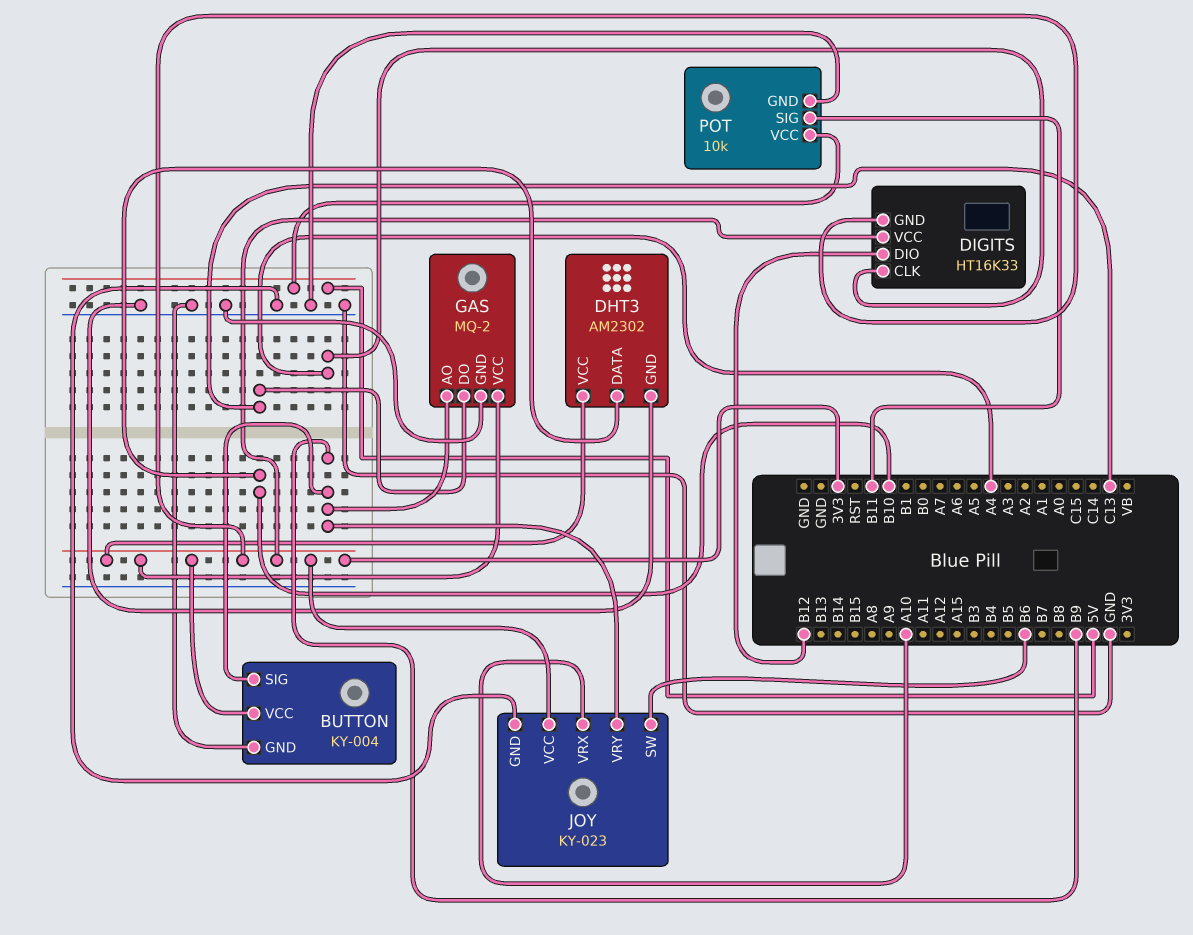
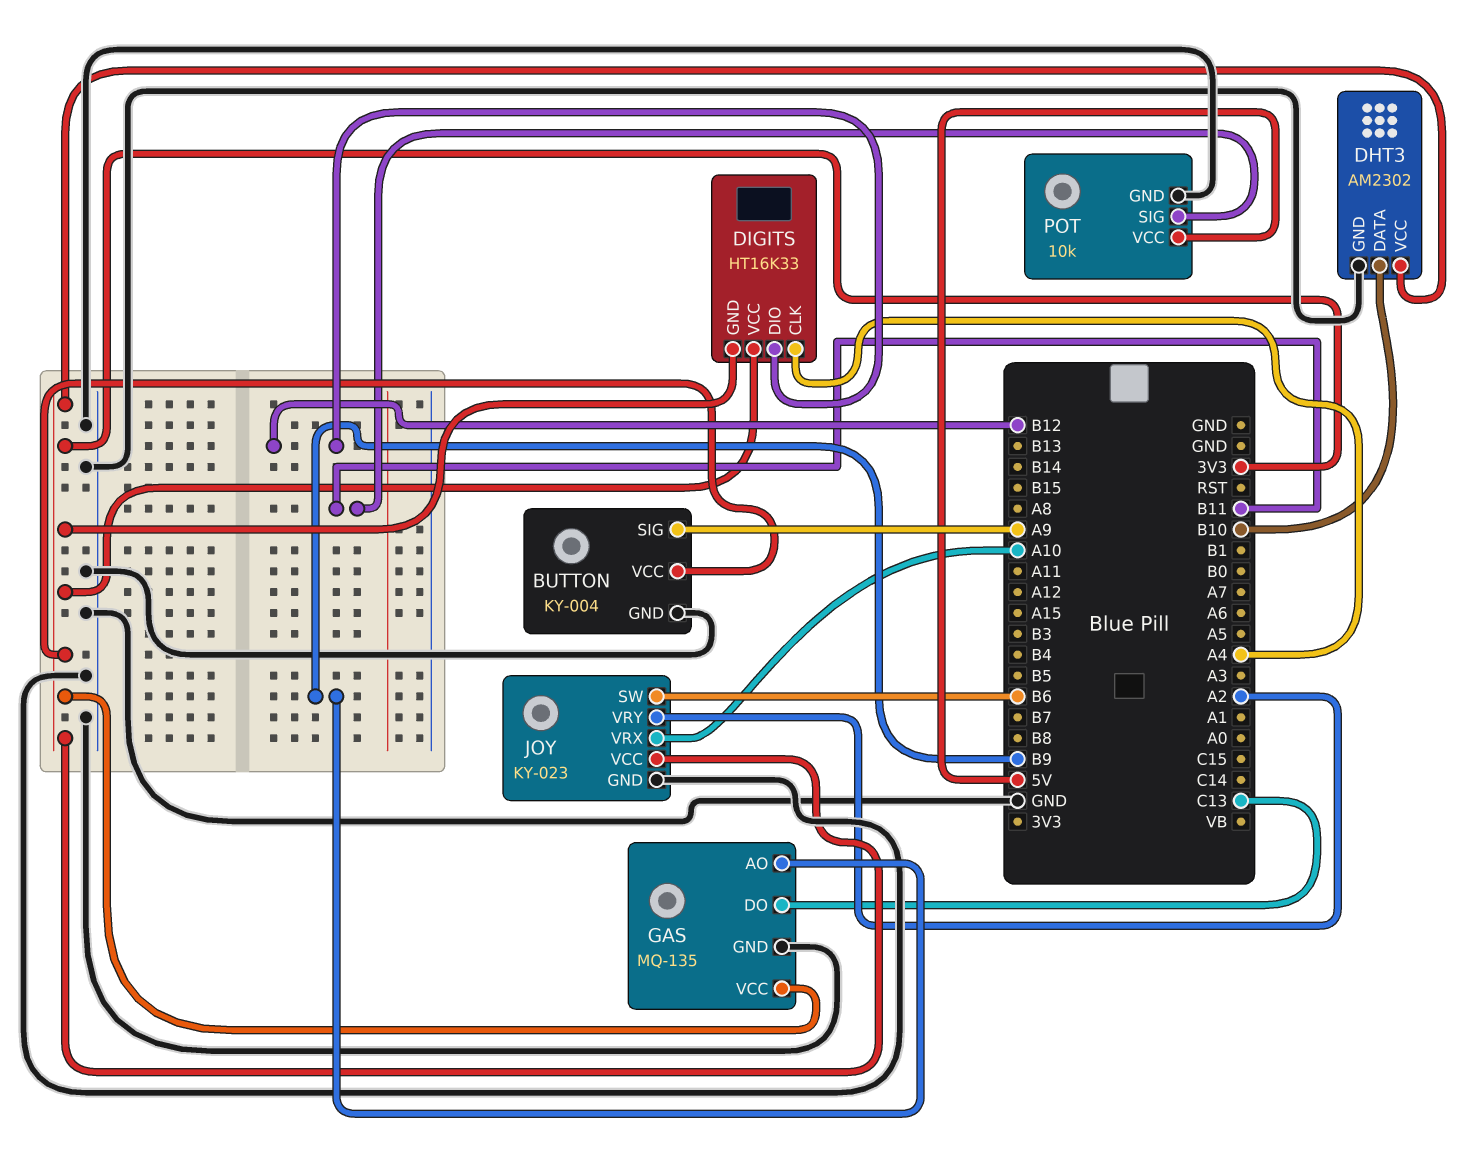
BUTTON pin SIG: B9 -> A9
GAS: MQ-2 -> MQ-135
JOY pin VRY: B9 -> A2

